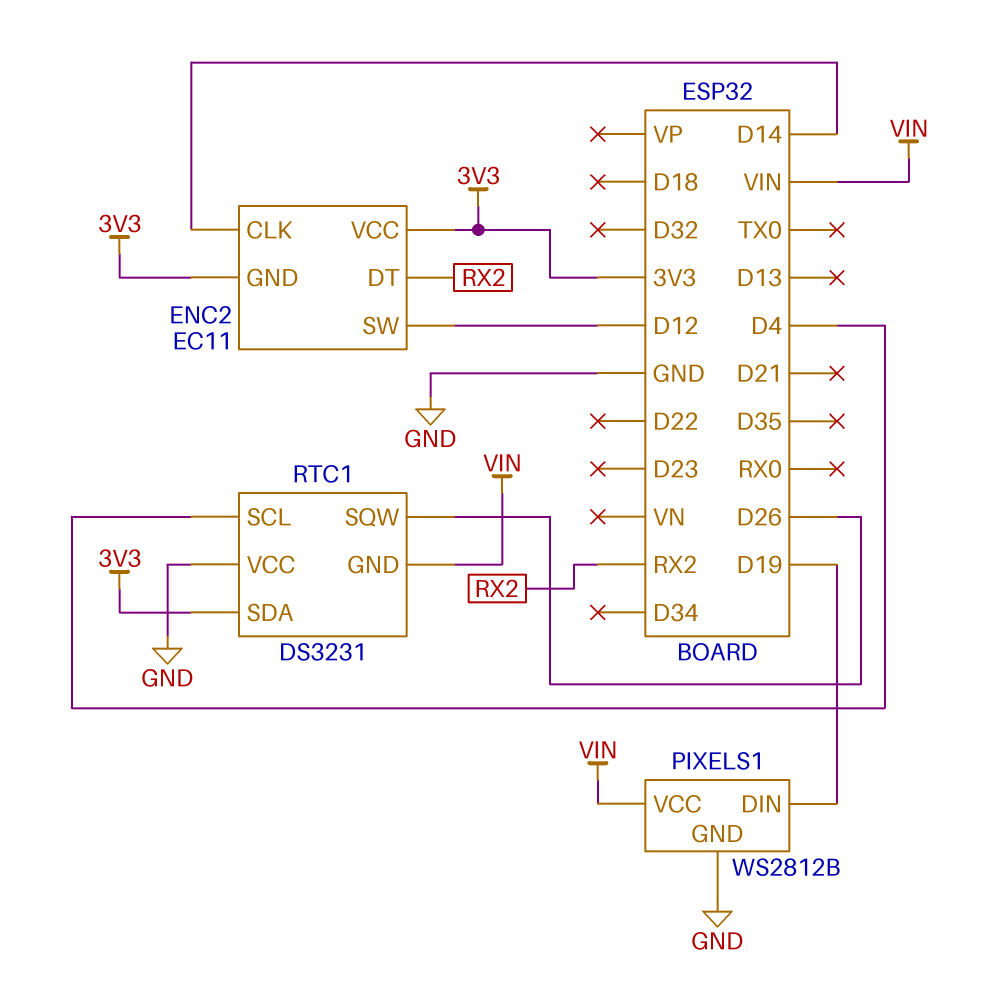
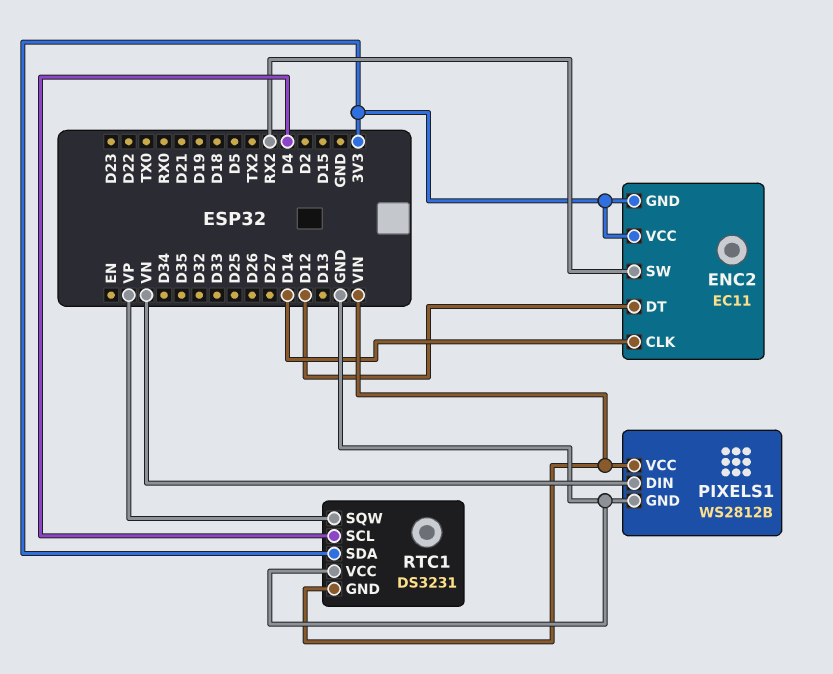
ENC2 pin DT: RX2 -> D12
ENC2 pin SW: D12 -> RX2
PIXELS1 pin DIN: D19 -> VN
RTC1 pin SQW: D26 -> VP

